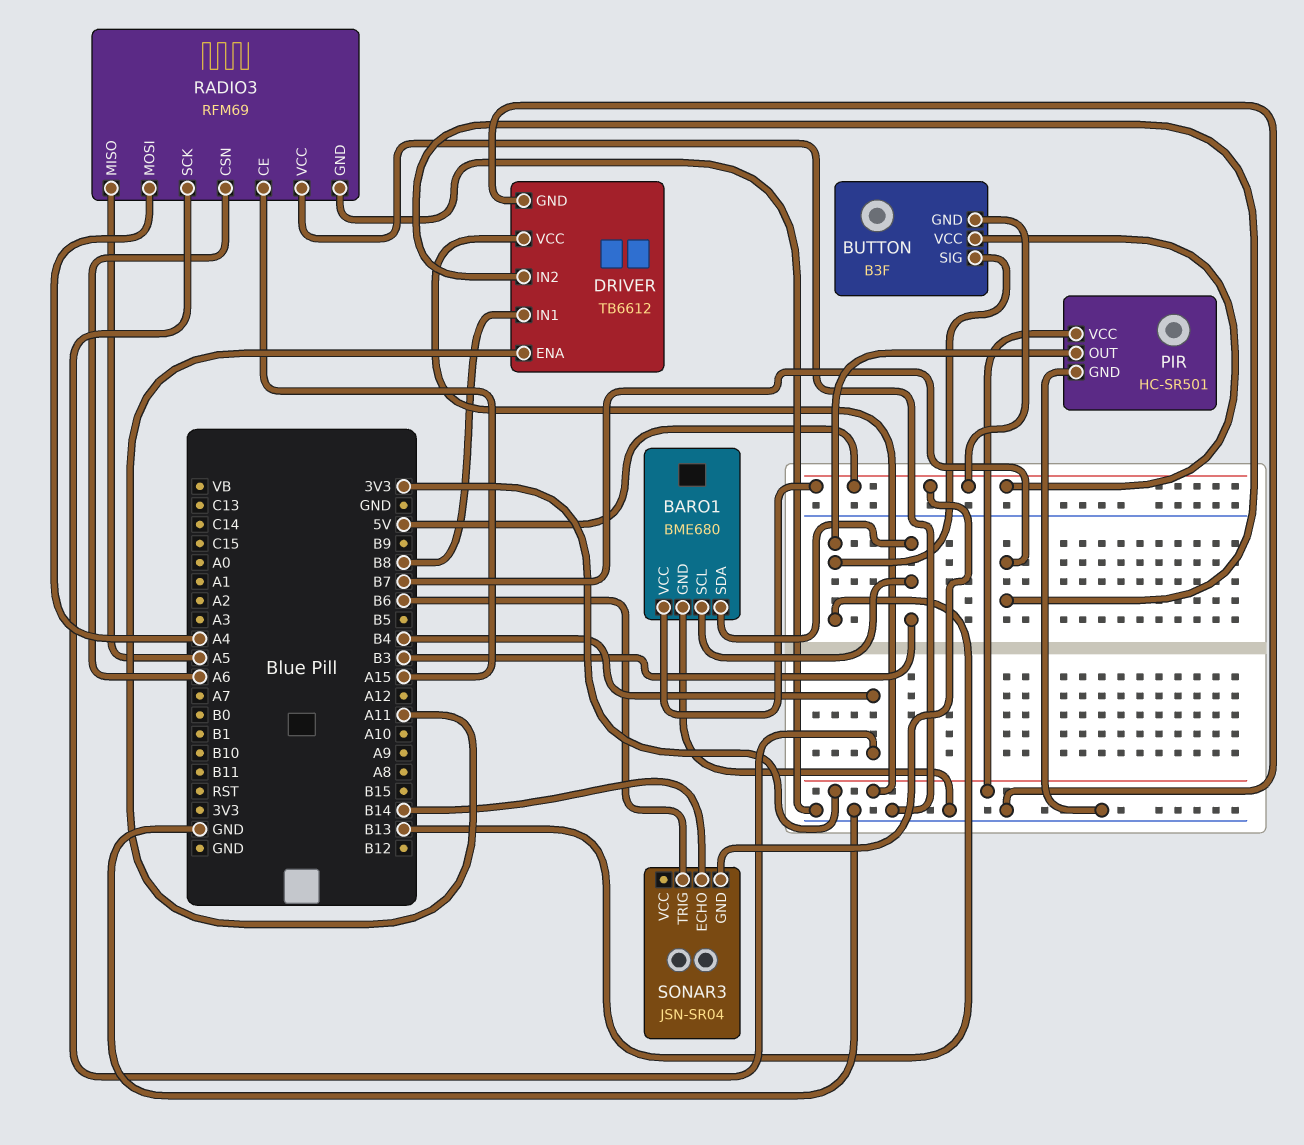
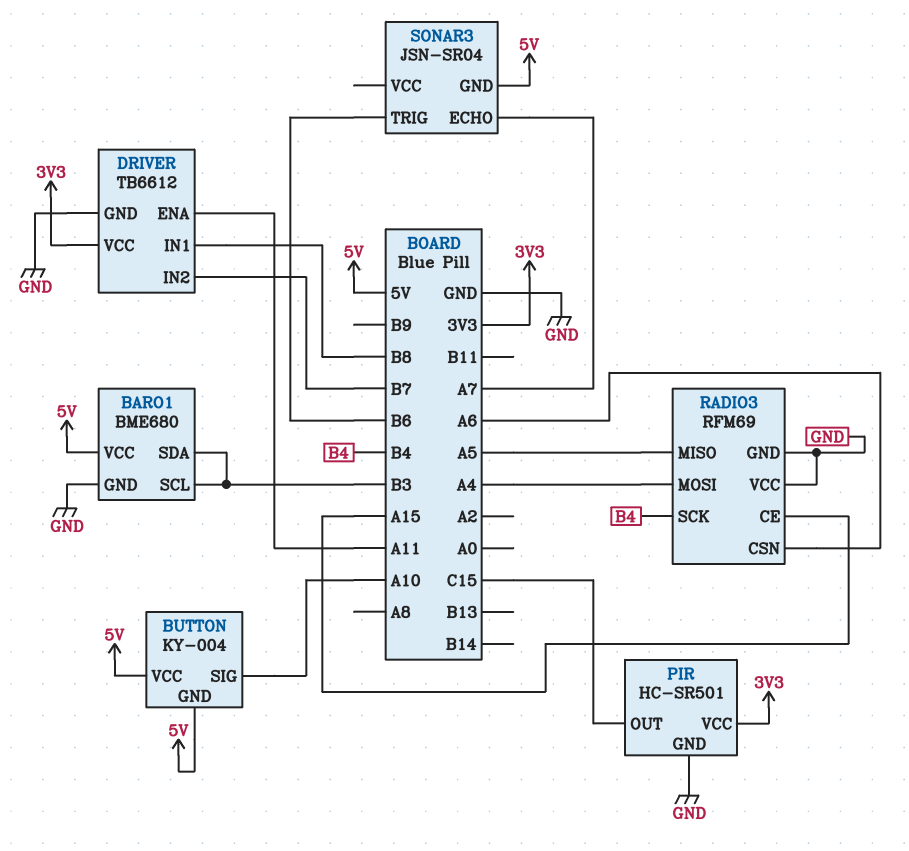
BUTTON: B3F -> KY-004
BUTTON pin SIG: B13 -> A10
PIR pin OUT: B13 -> C15
SONAR3 pin ECHO: B14 -> A7

